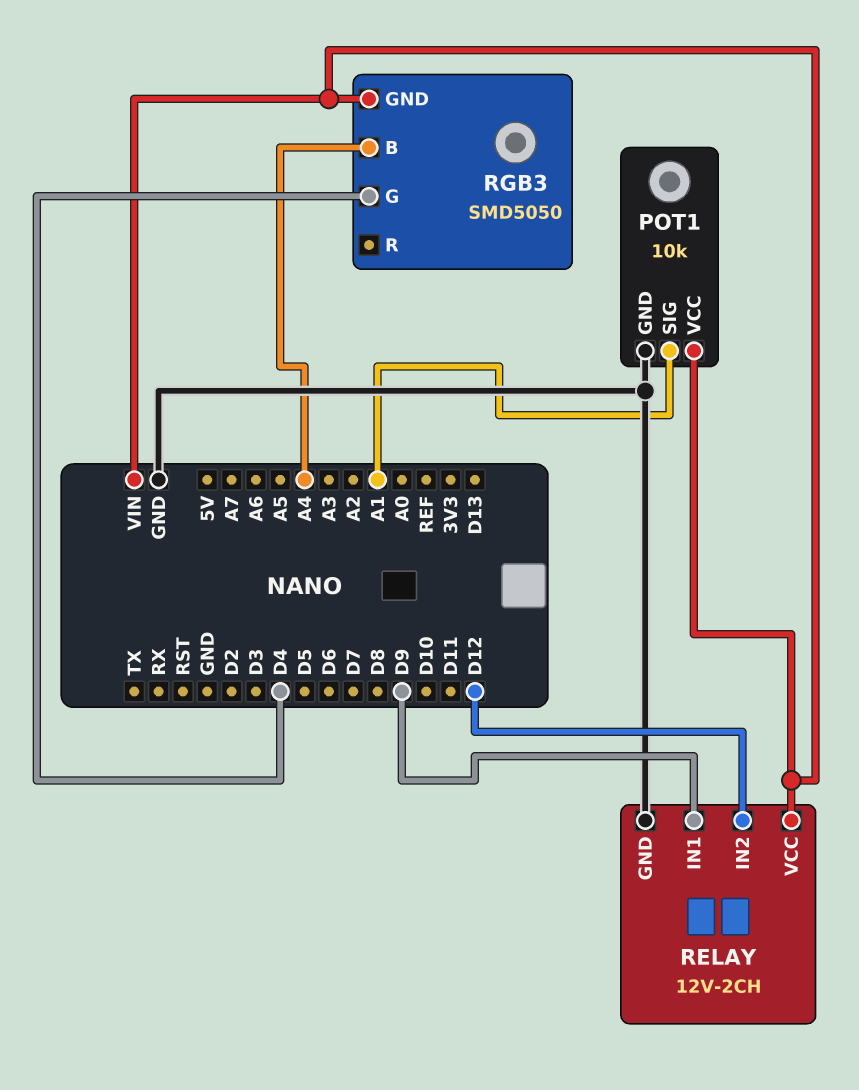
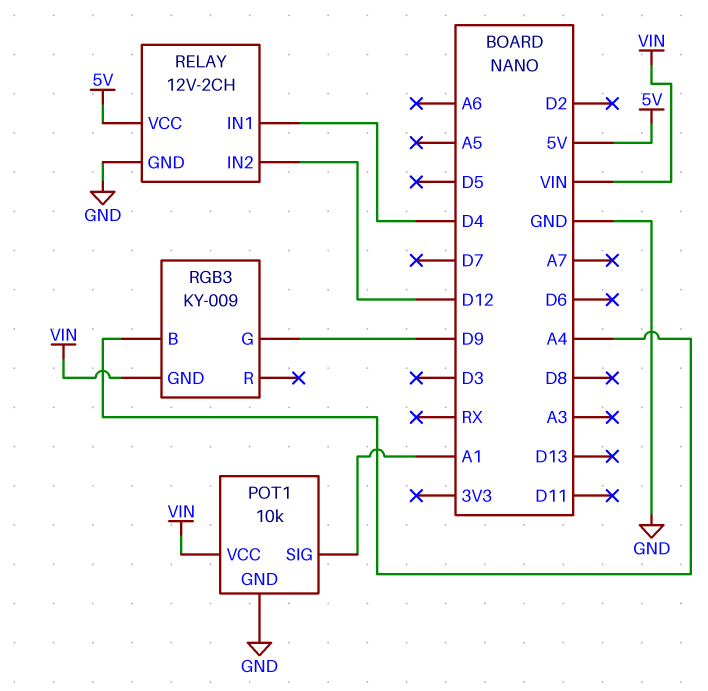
RELAY pin IN1: D9 -> D4
RELAY pin VCC: VIN -> 5V
RGB3: SMD5050 -> KY-009
RGB3 pin G: D4 -> D9

